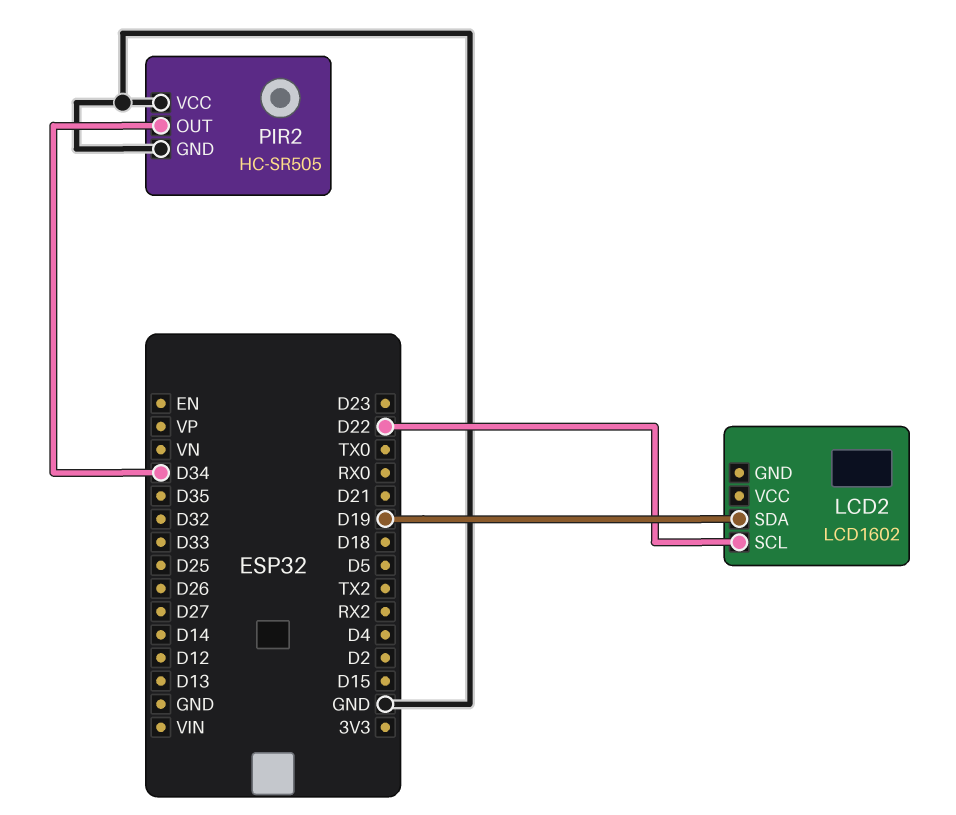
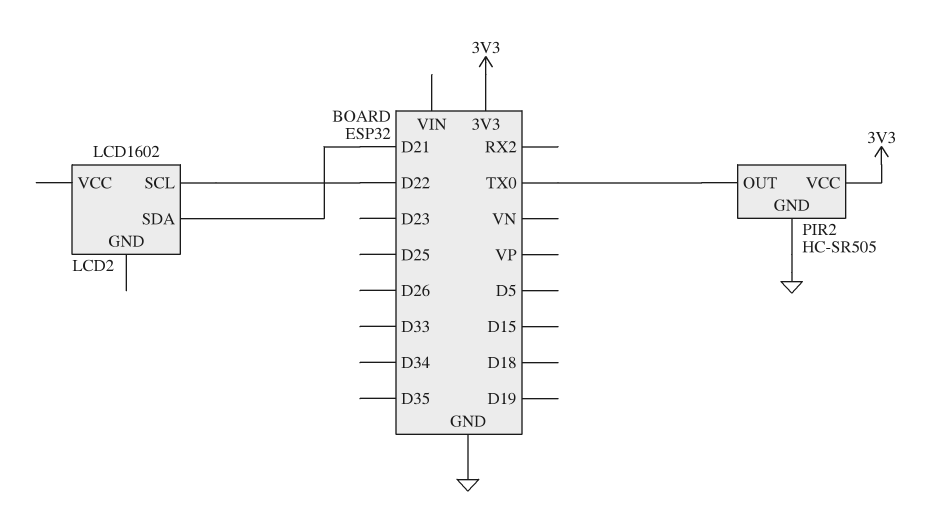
LCD2 pin SDA: D19 -> D21
PIR2 pin OUT: D34 -> TX0
PIR2 pin VCC: GND -> 3V3

